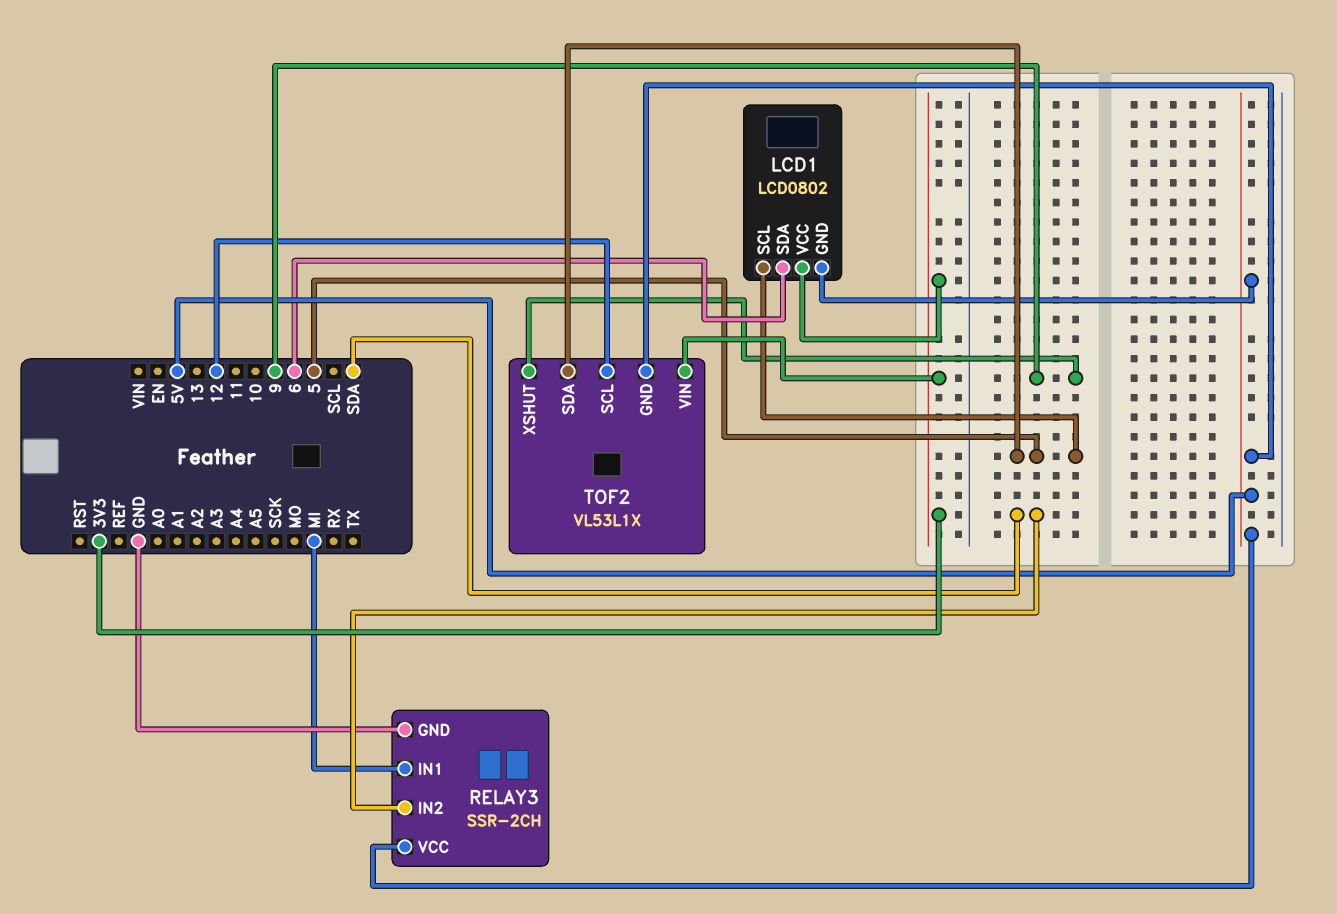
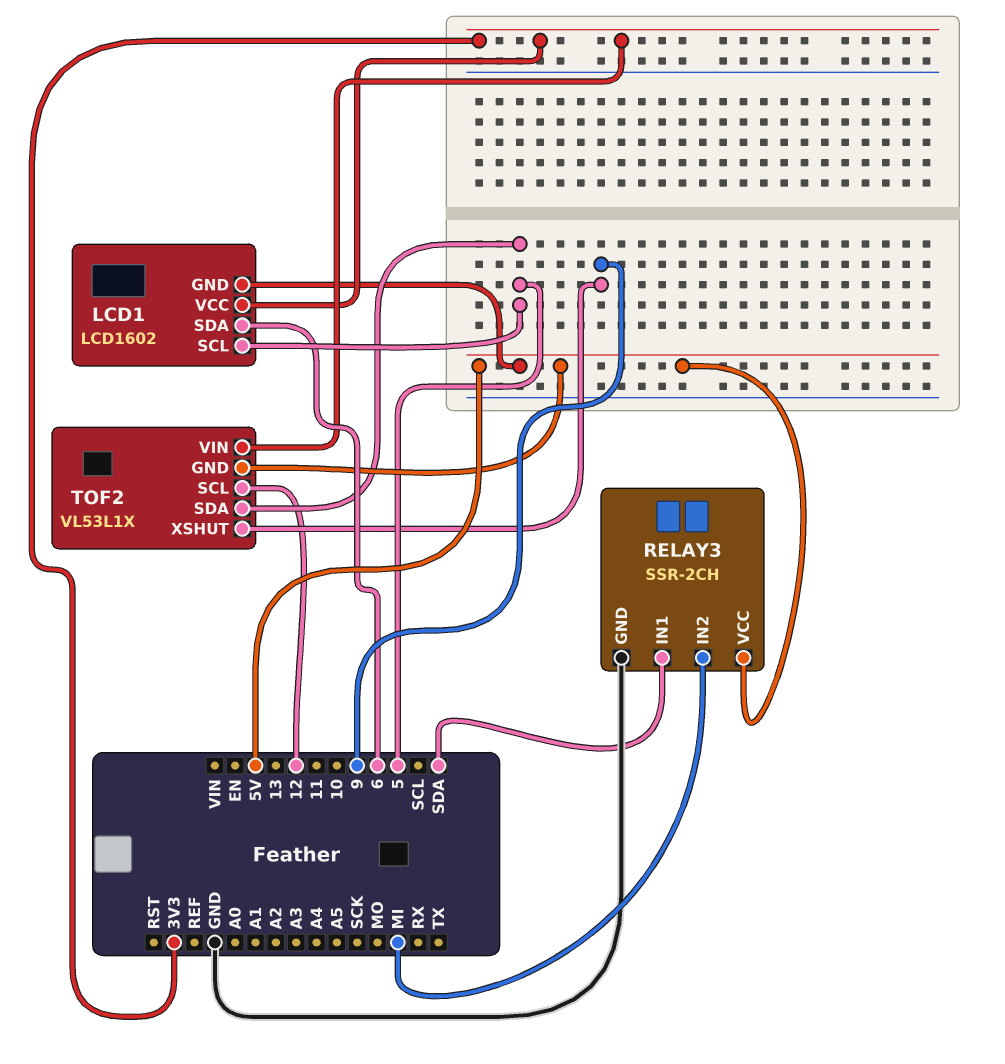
LCD1: LCD0802 -> LCD1602
RELAY3 pin IN1: MI -> SDA
RELAY3 pin IN2: SDA -> MI

